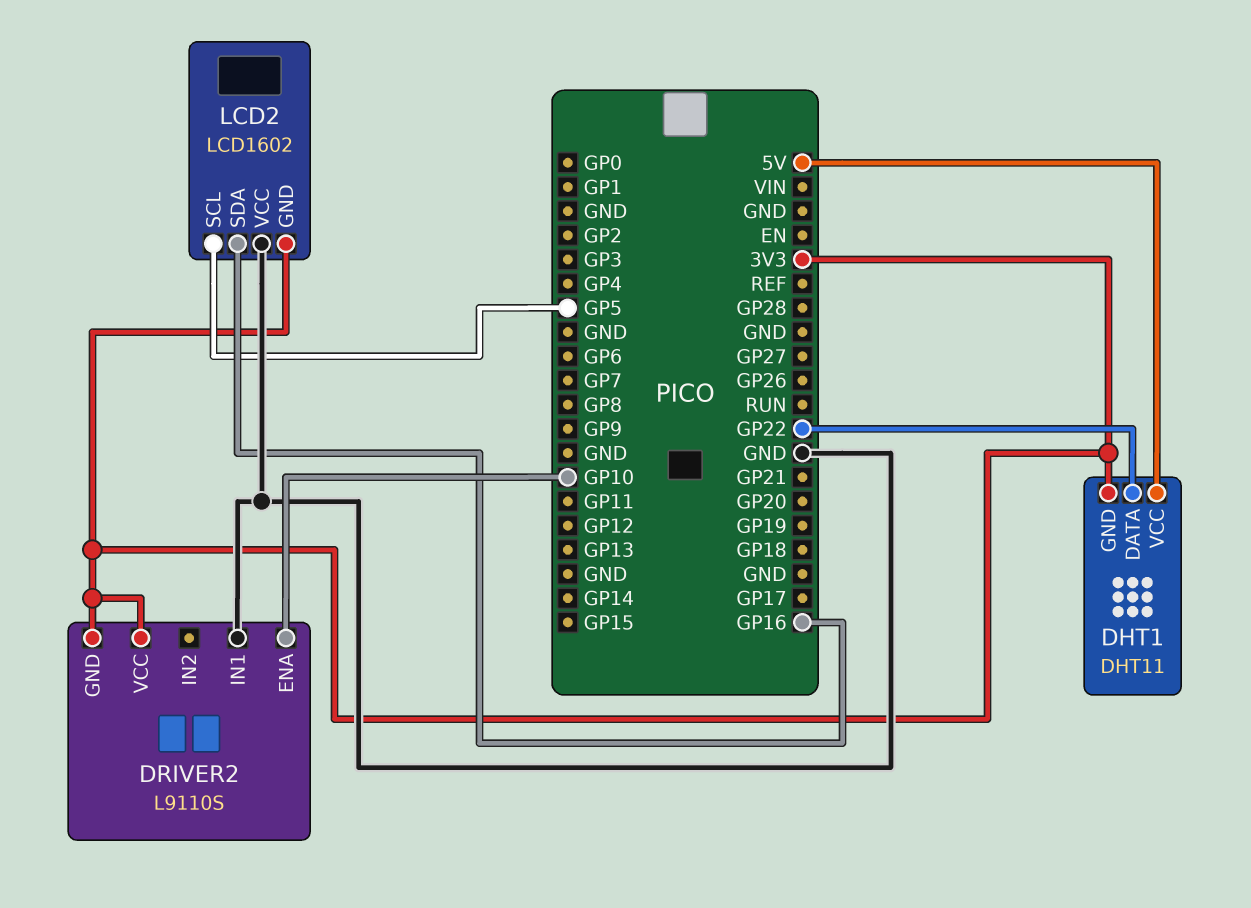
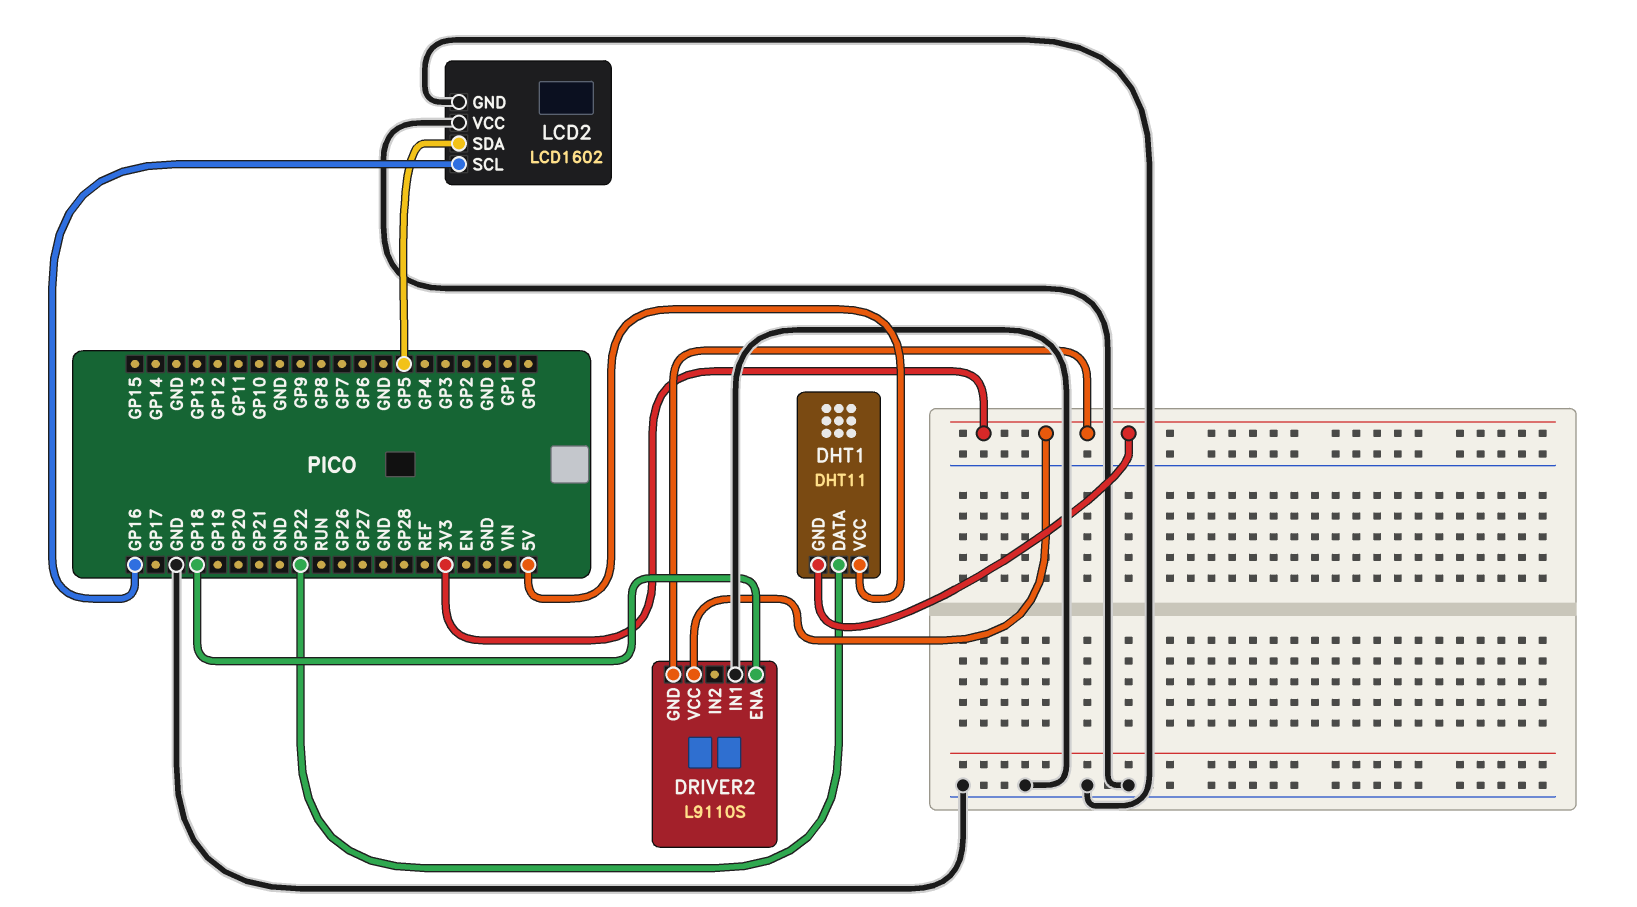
DRIVER2 pin ENA: GP10 -> GP18
LCD2 pin GND: 3V3 -> GND
LCD2 pin SCL: GP5 -> GP16
LCD2 pin SDA: GP16 -> GP5

